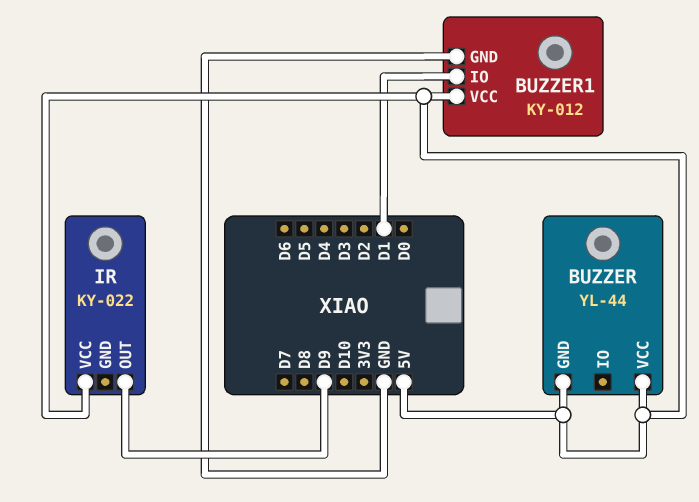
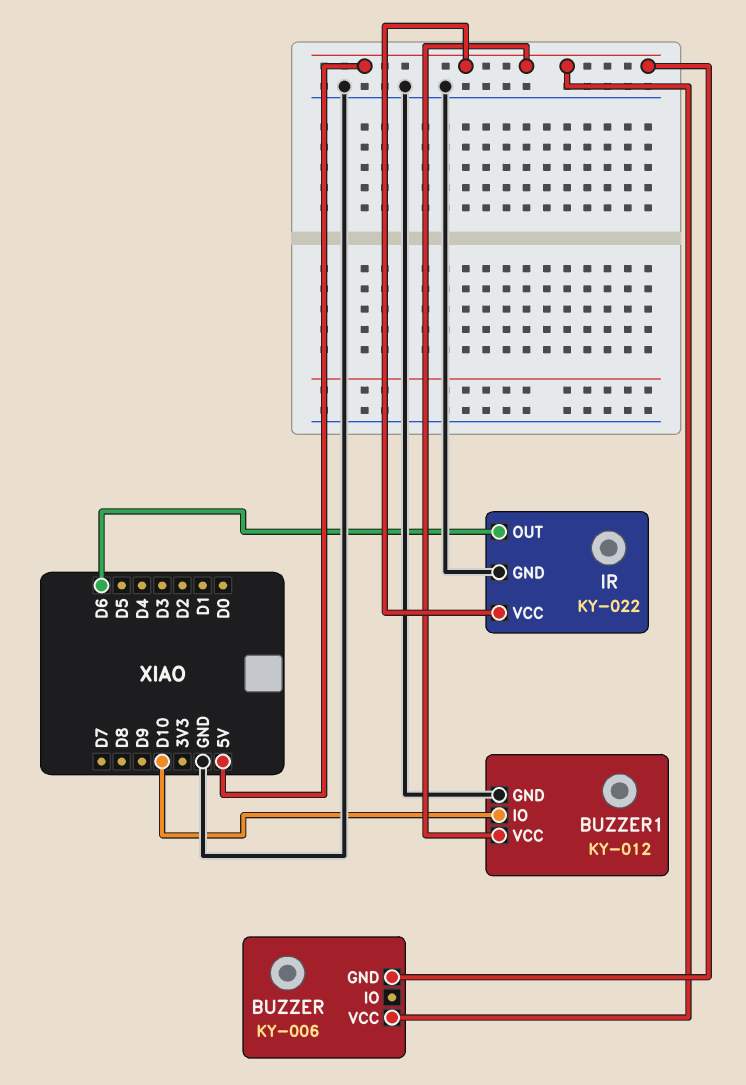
BUZZER: YL-44 -> KY-006
BUZZER1 pin IO: D1 -> D10
IR pin GND: none -> GND
IR pin OUT: D9 -> D6

